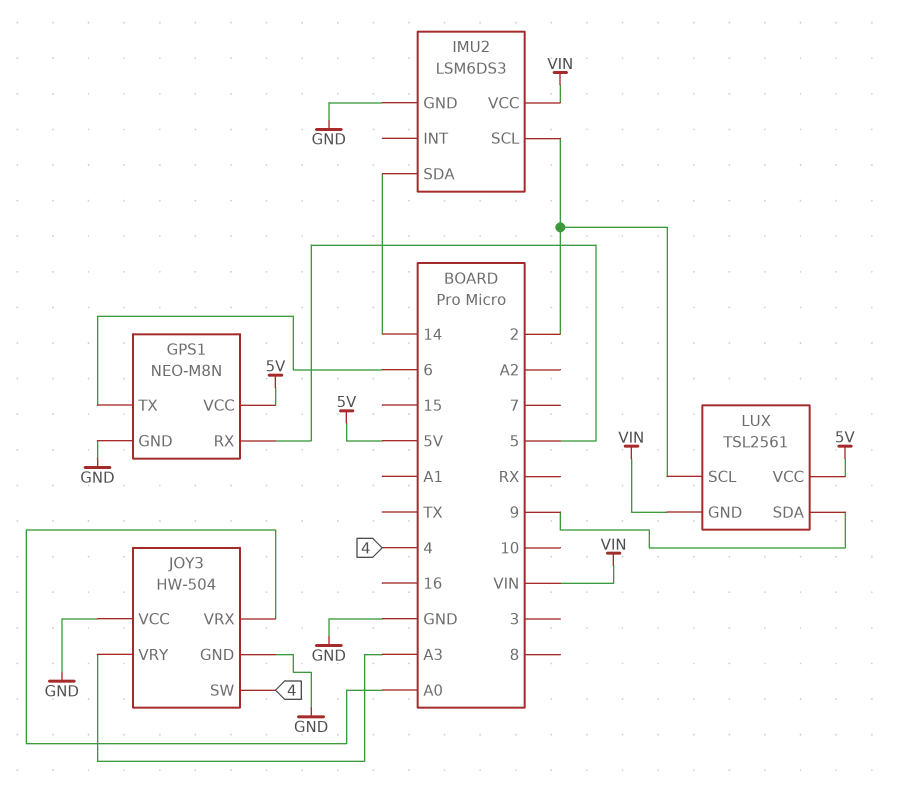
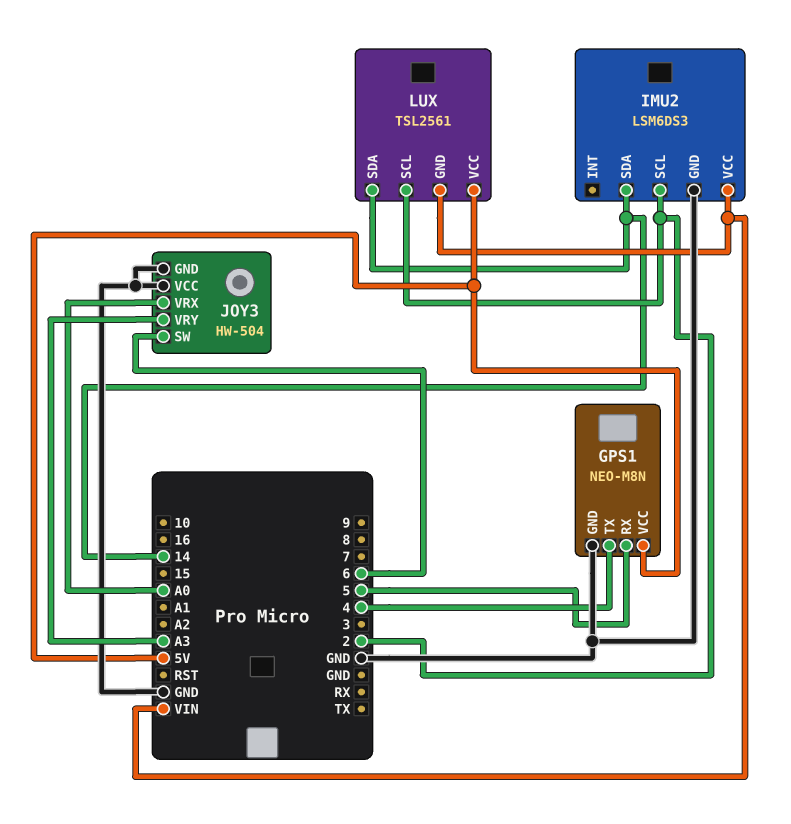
GPS1 pin TX: 6 -> 4
JOY3 pin SW: 4 -> 6
LUX pin SDA: 9 -> 14

